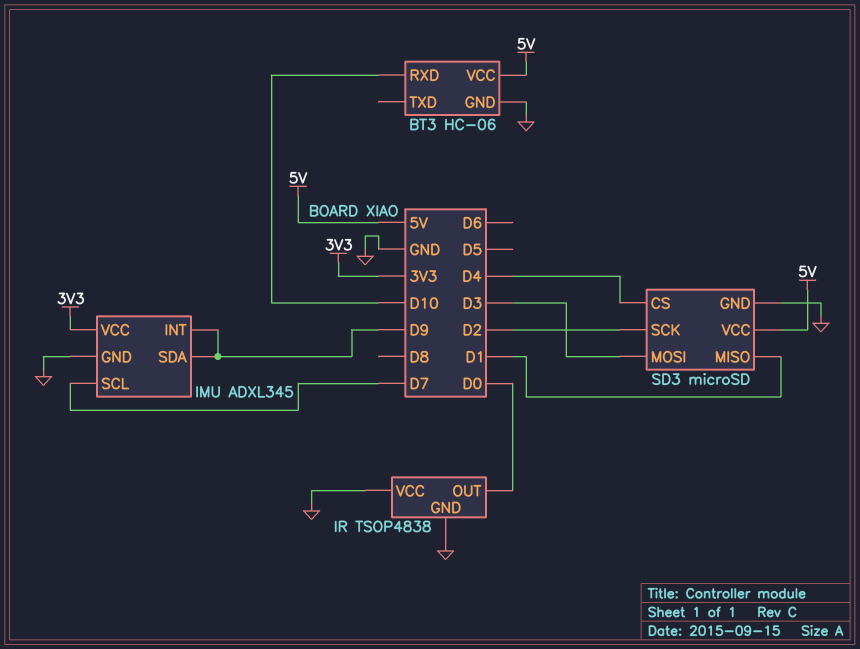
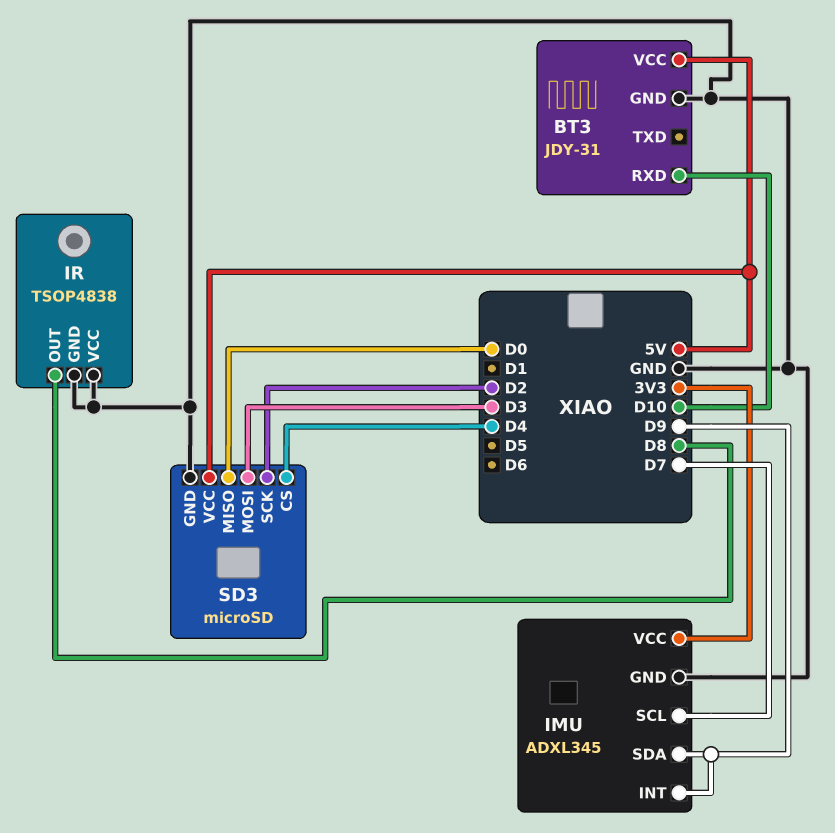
BT3: HC-06 -> JDY-31
IR pin OUT: D0 -> D8
SD3 pin MISO: D1 -> D0

